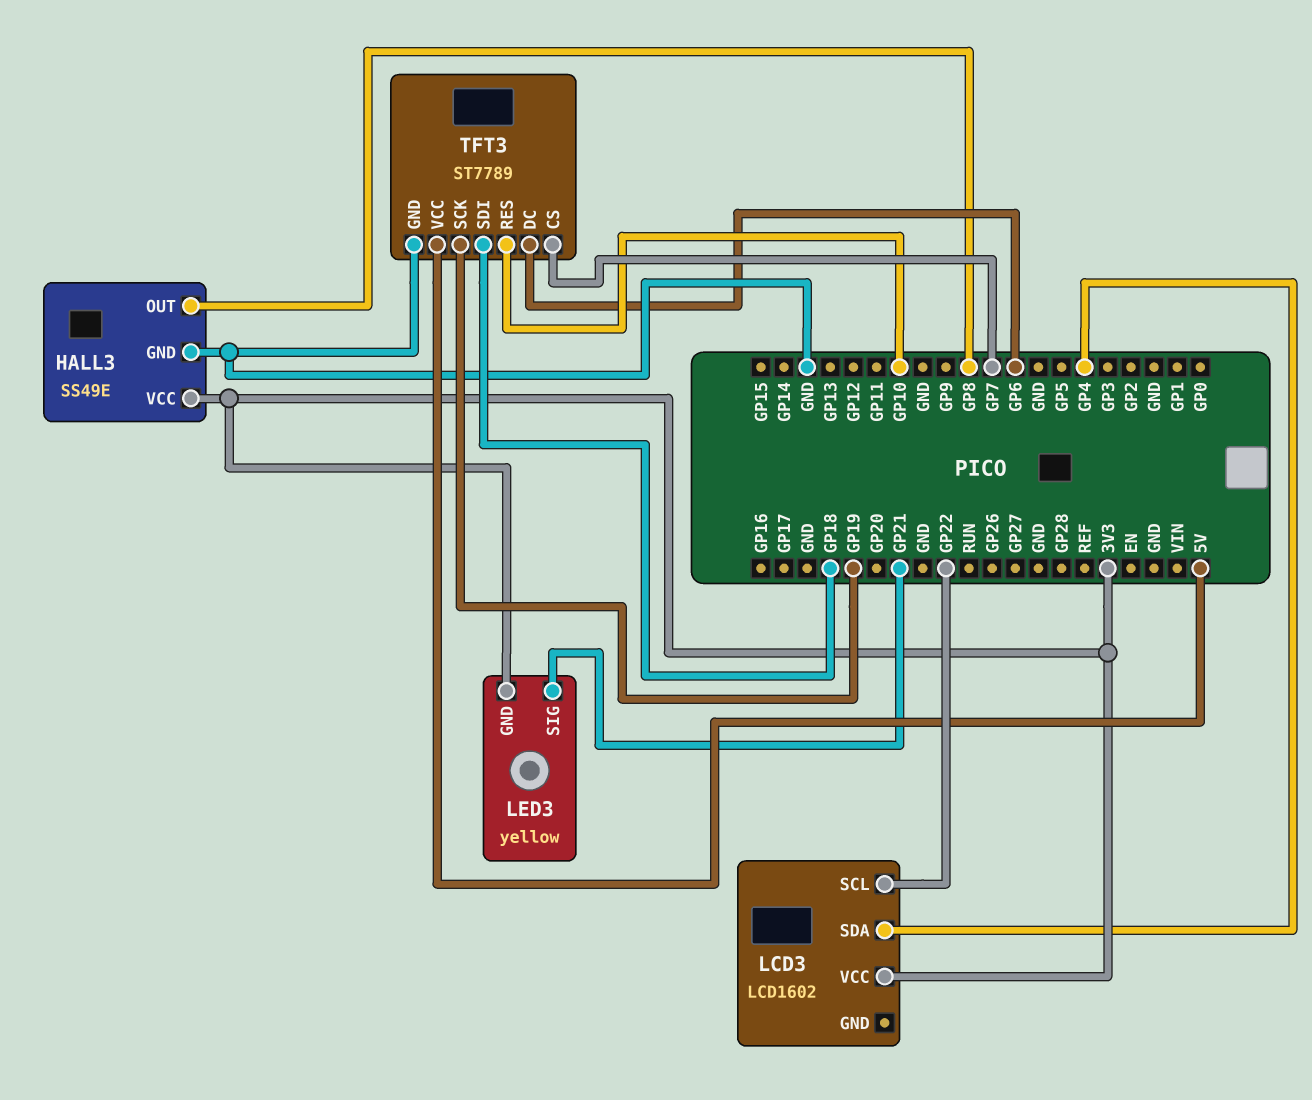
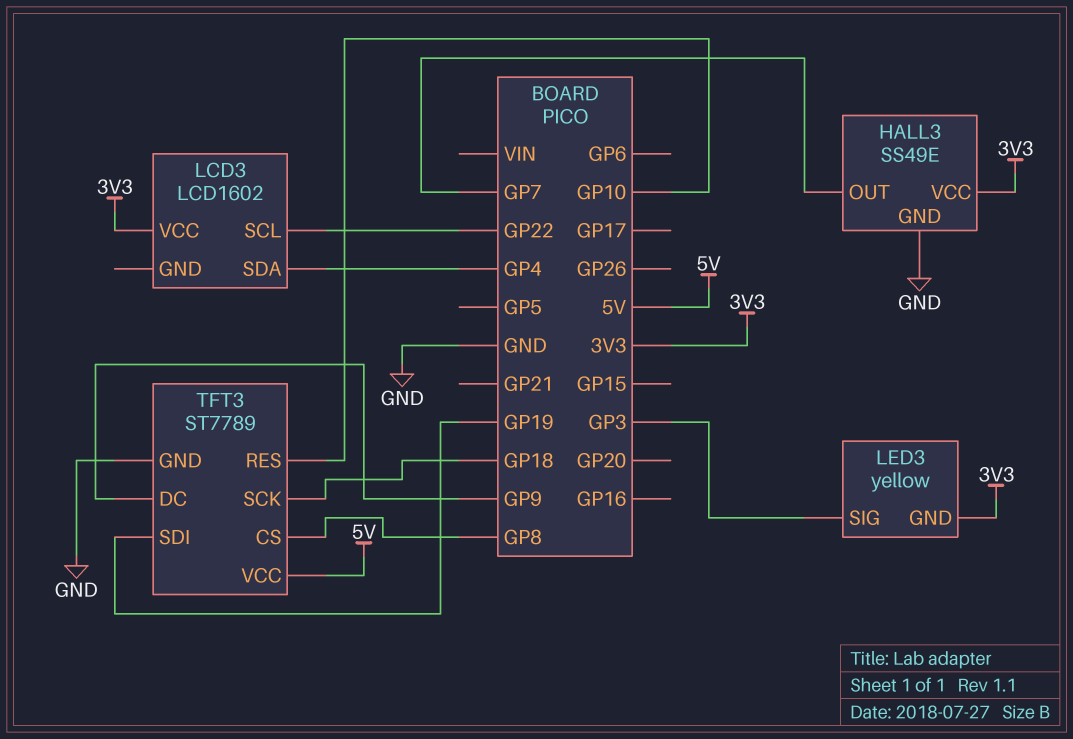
HALL3 pin OUT: GP8 -> GP7
LED3 pin SIG: GP21 -> GP3
TFT3 pin CS: GP7 -> GP8
TFT3 pin DC: GP6 -> GP9
TFT3 pin SCK: GP19 -> GP18
TFT3 pin SDI: GP18 -> GP19

